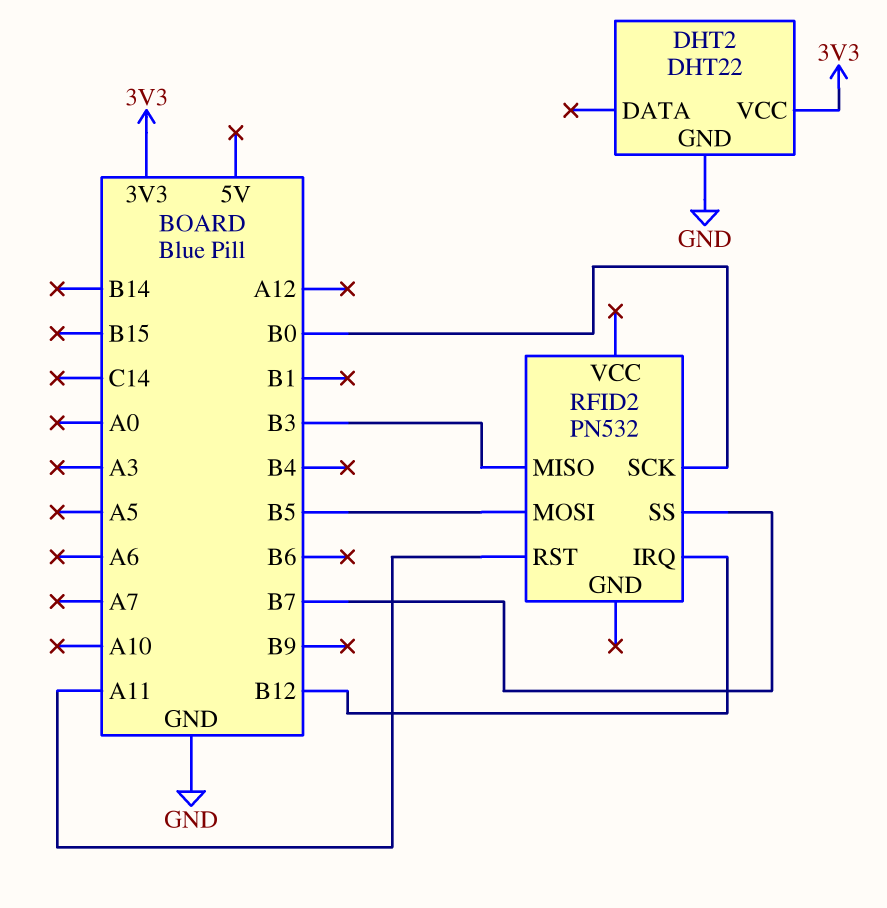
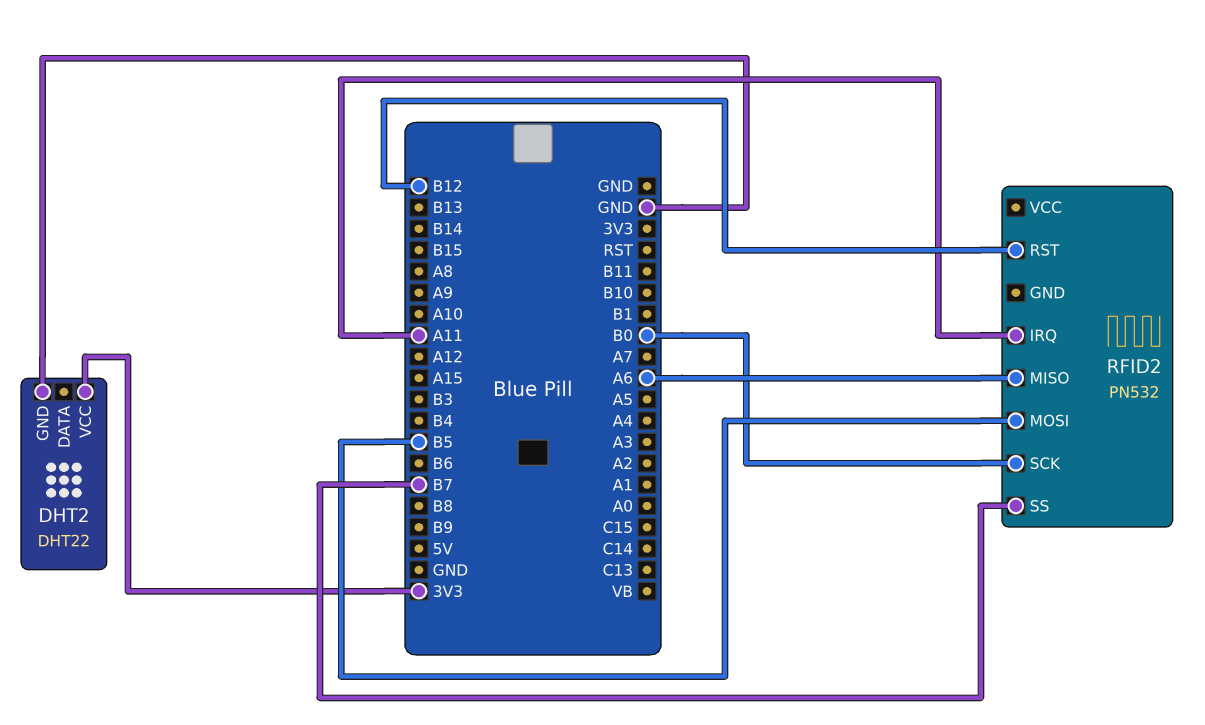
RFID2 pin IRQ: B12 -> A11
RFID2 pin MISO: B3 -> A6
RFID2 pin RST: A11 -> B12

